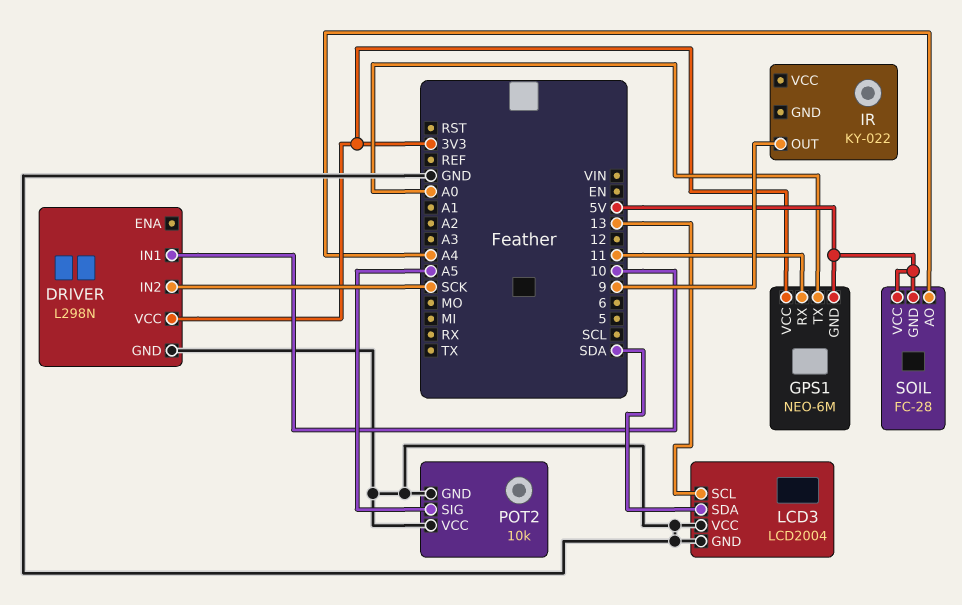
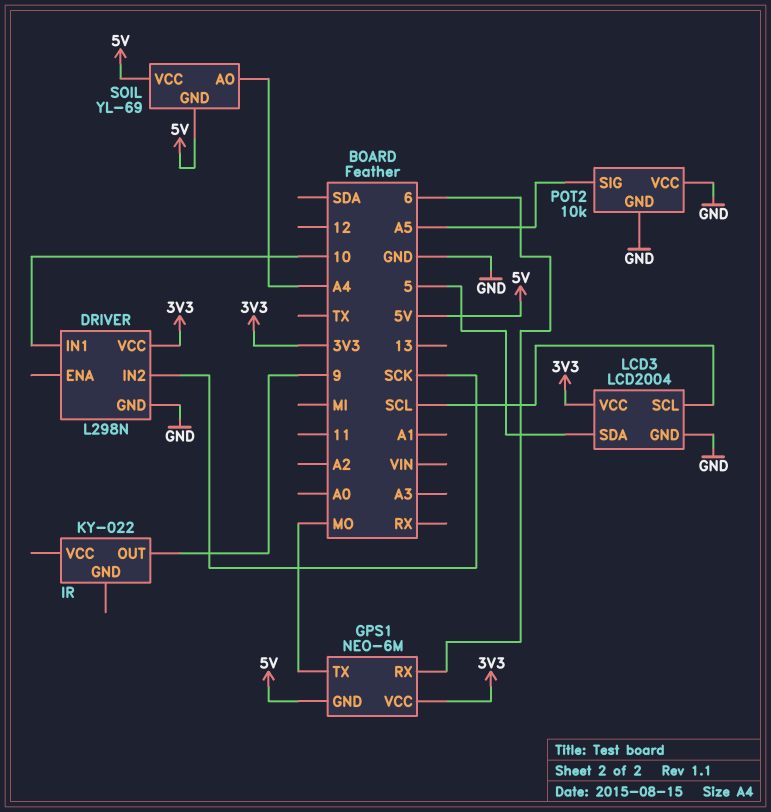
GPS1 pin RX: 11 -> 6
GPS1 pin TX: A0 -> MO
LCD3 pin SCL: 13 -> SCL
LCD3 pin SDA: SDA -> 5
LCD3 pin VCC: GND -> 3V3
SOIL: FC-28 -> YL-69

